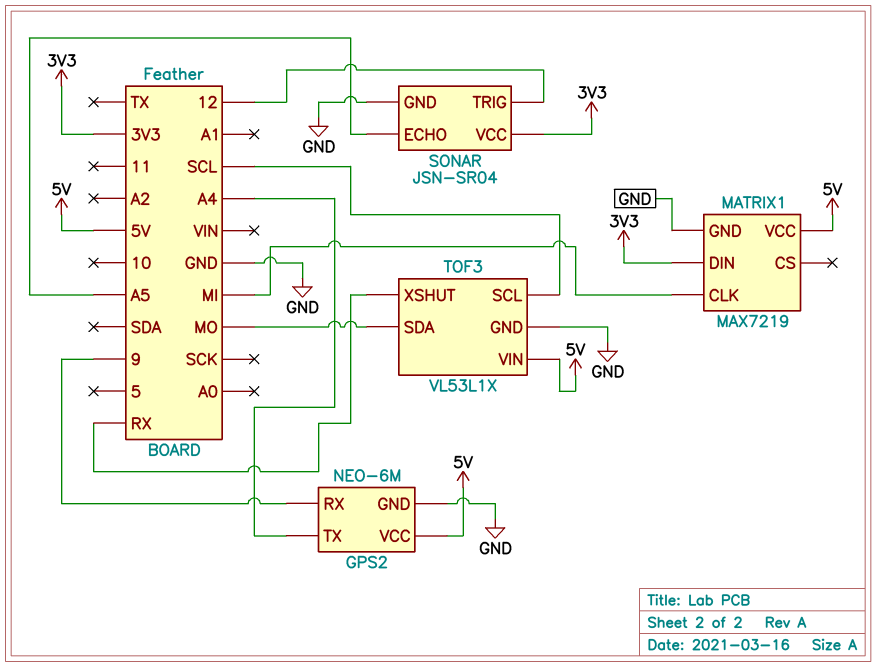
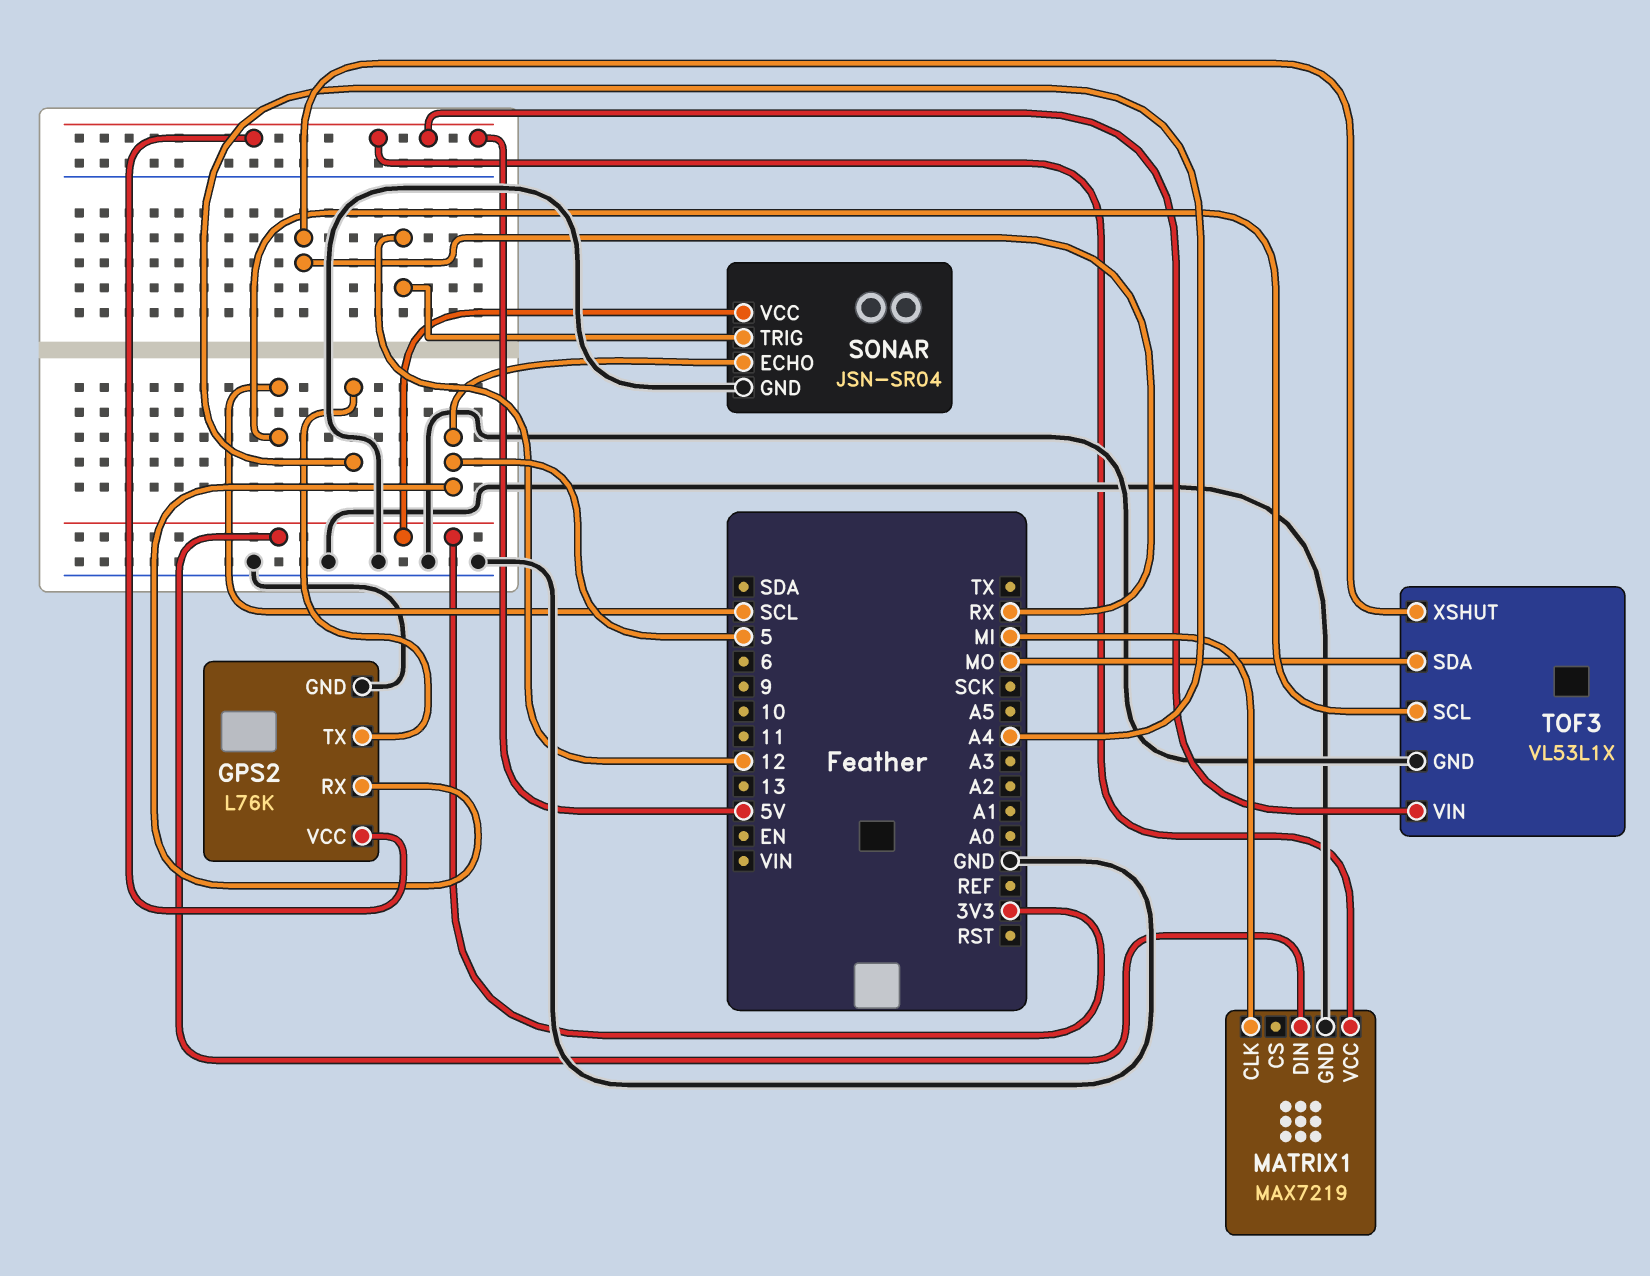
GPS2: NEO-6M -> L76K
GPS2 pin RX: 9 -> 5
SONAR pin ECHO: A5 -> 5

